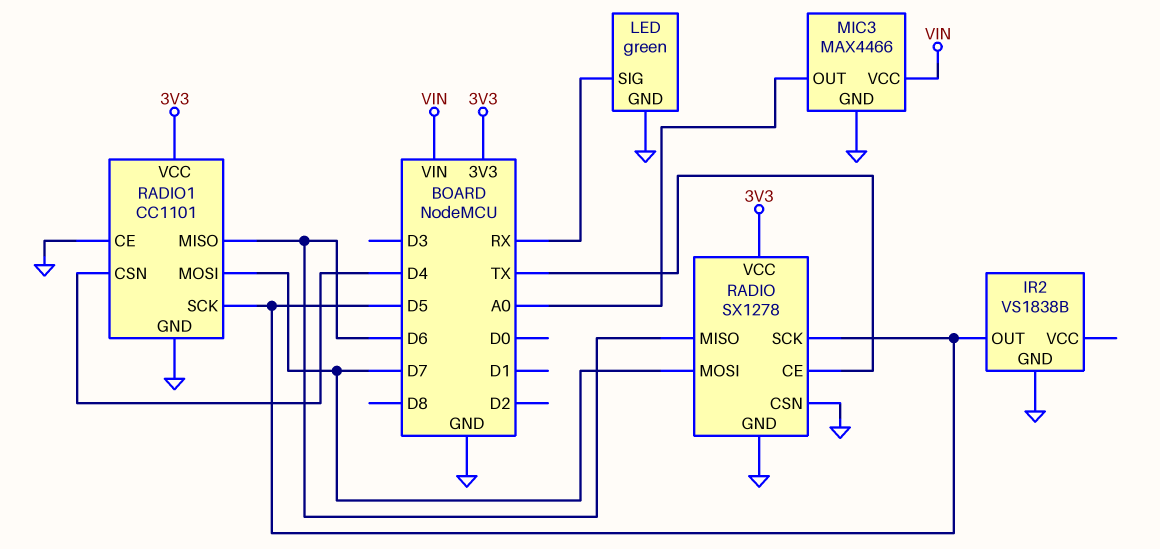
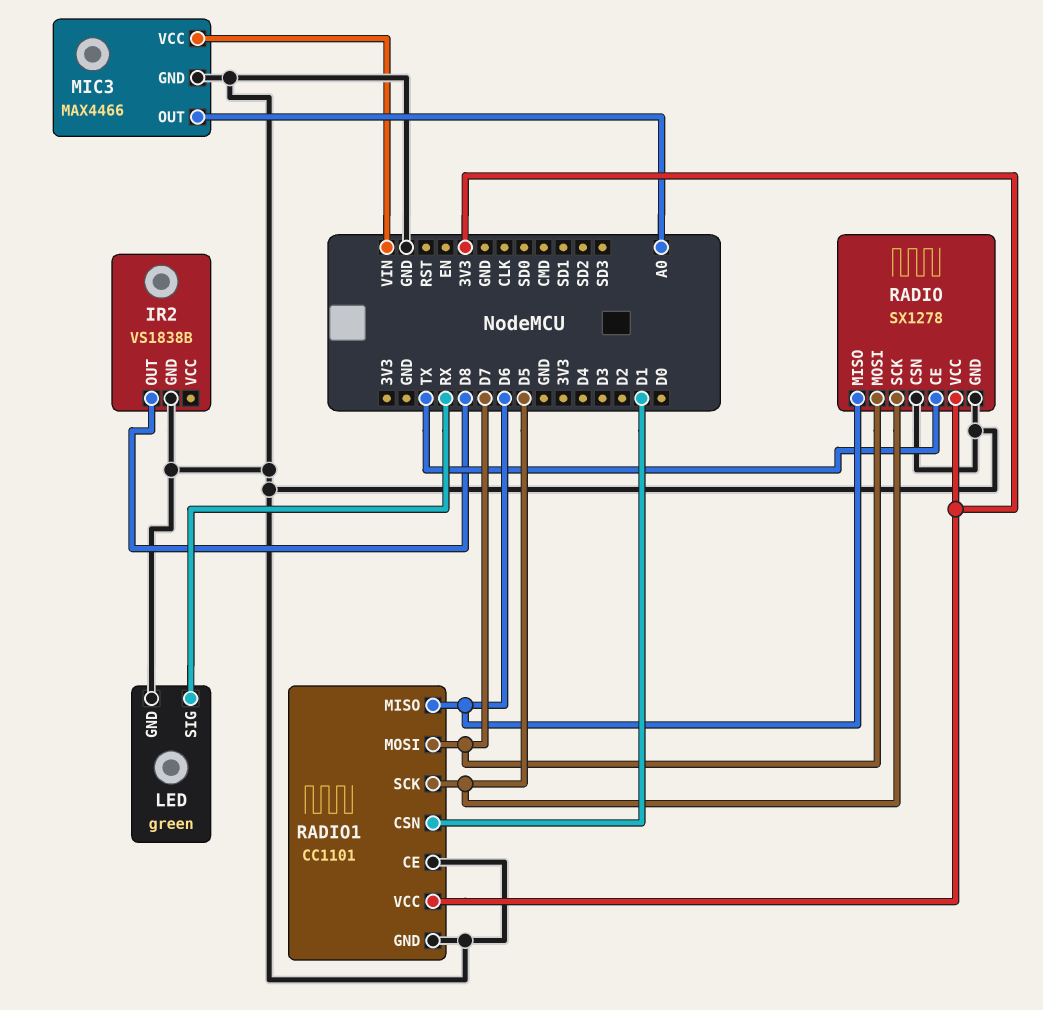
IR2 pin OUT: D5 -> D8
RADIO1 pin CSN: D4 -> D1

